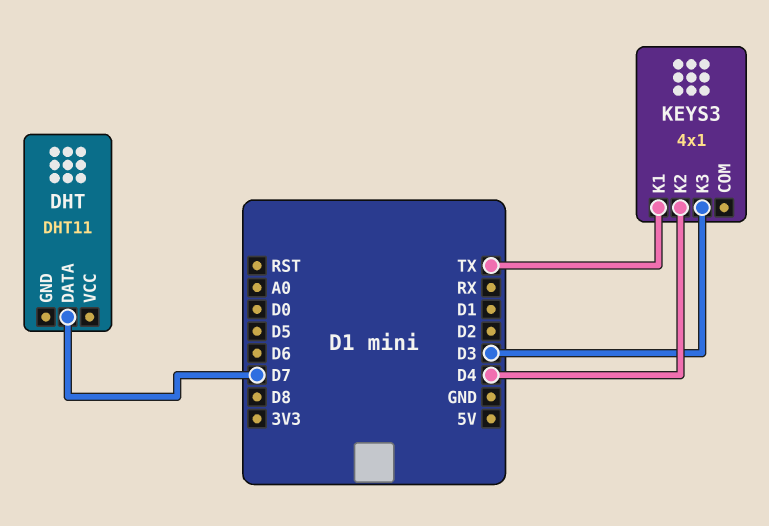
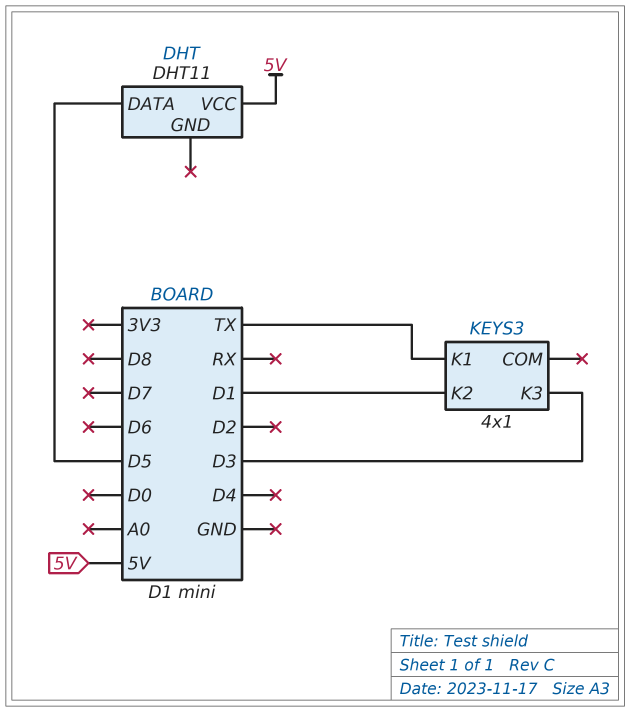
DHT pin DATA: D7 -> D5
DHT pin VCC: none -> 5V
KEYS3 pin K2: D4 -> D1

